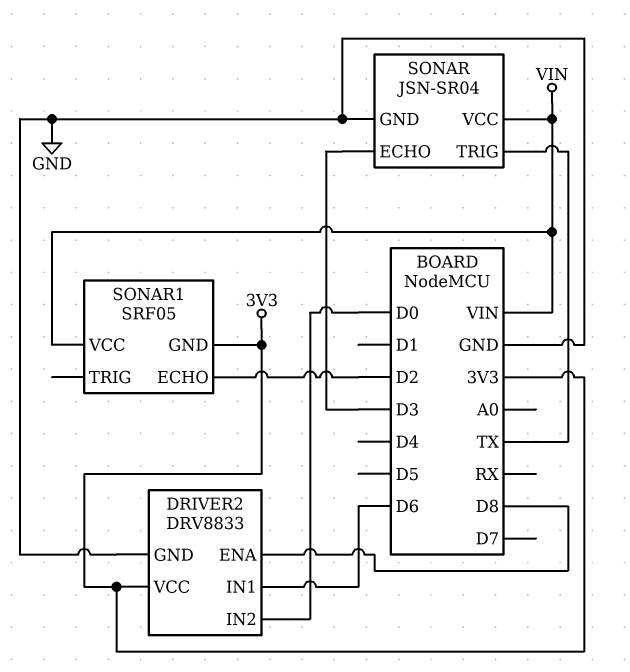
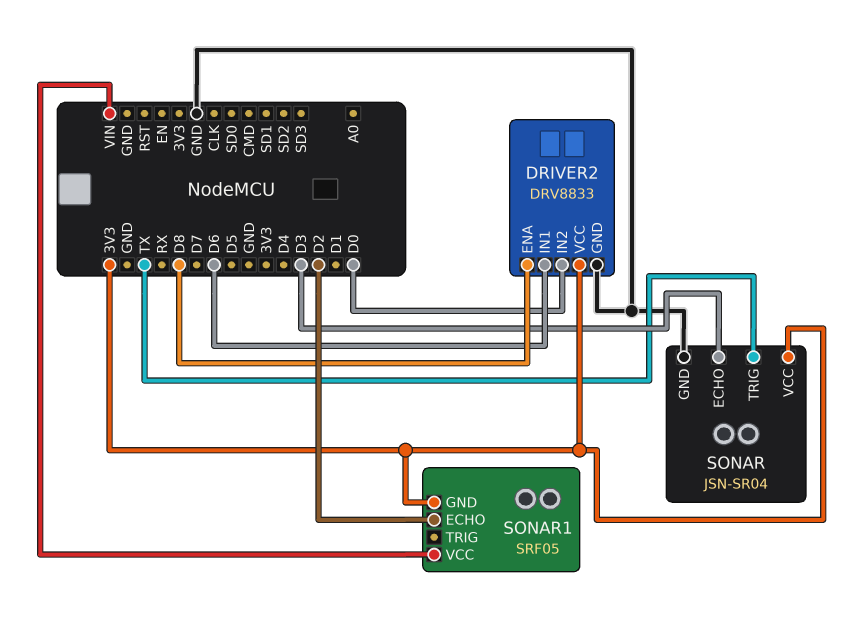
SONAR pin VCC: VIN -> 3V3

